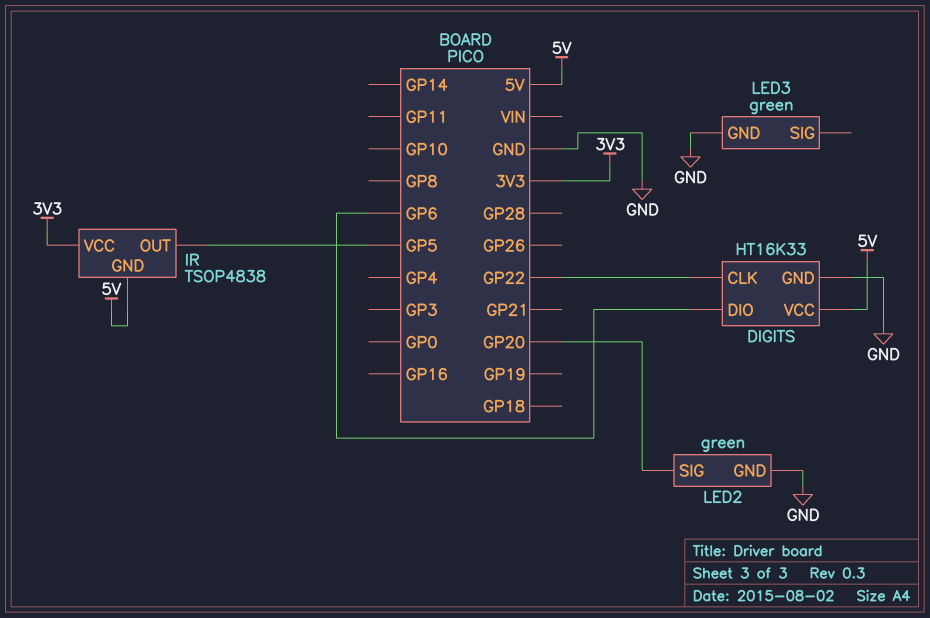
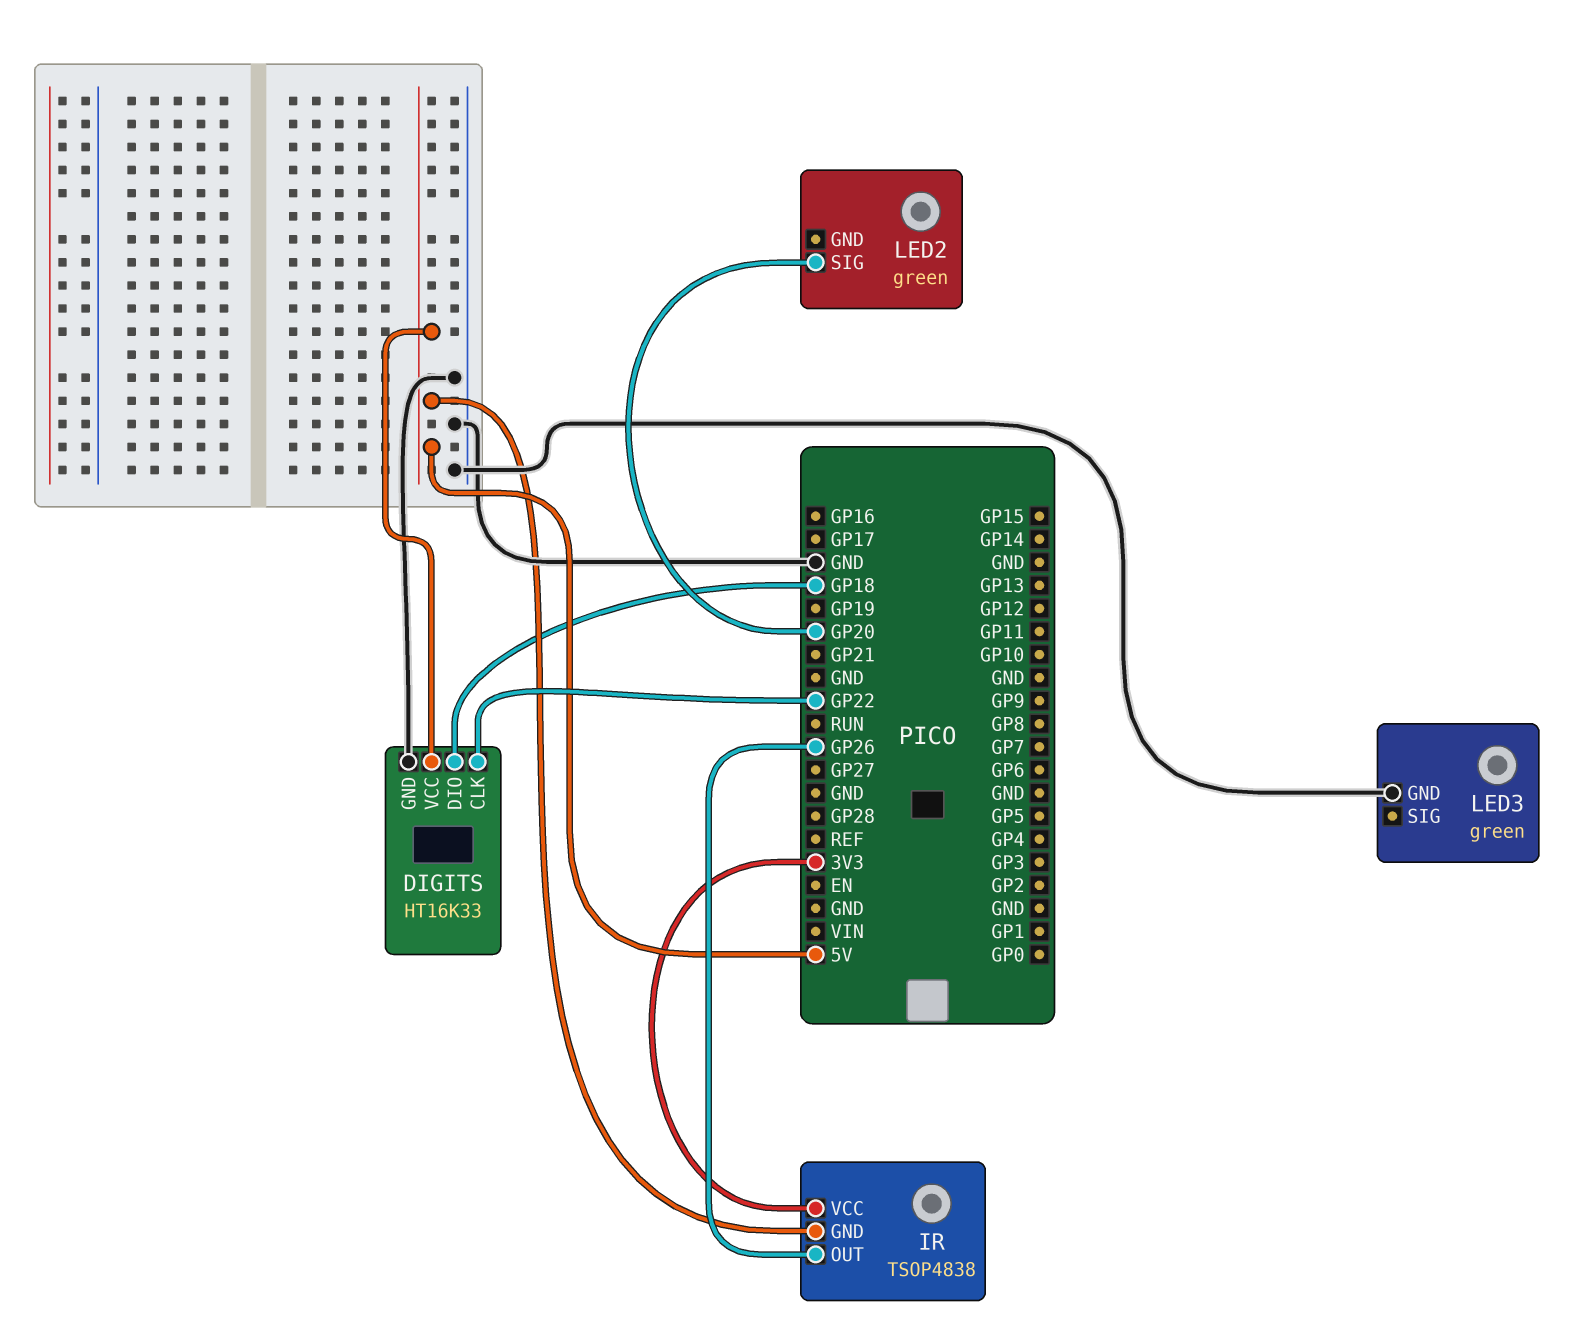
DIGITS pin DIO: GP6 -> GP18
IR pin OUT: GP5 -> GP26
LED2 pin GND: GND -> none

